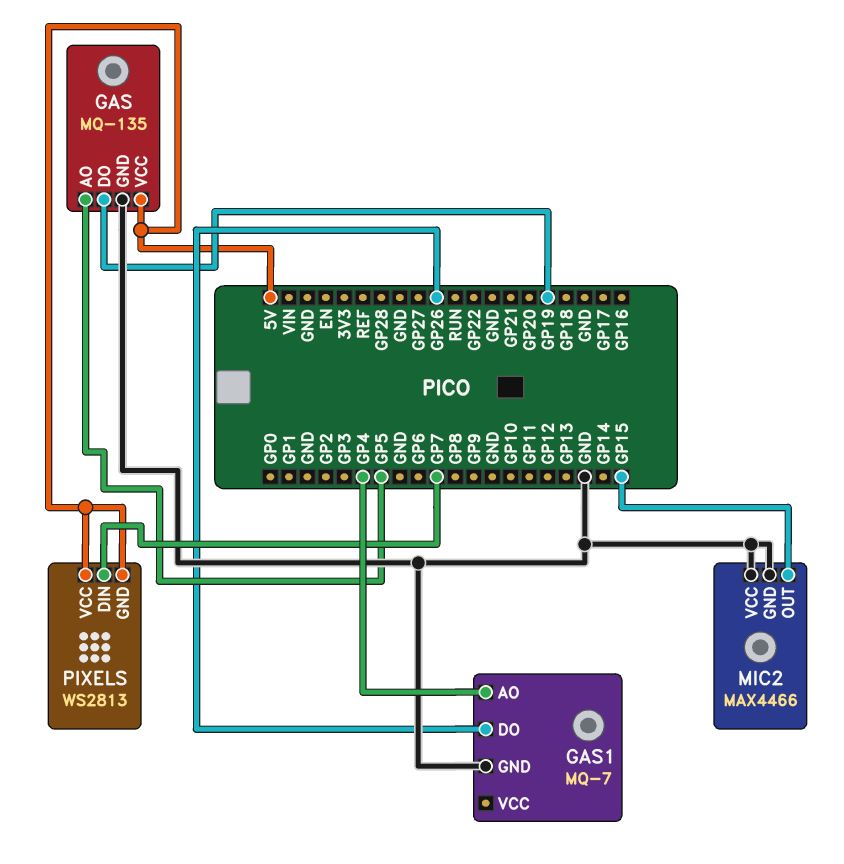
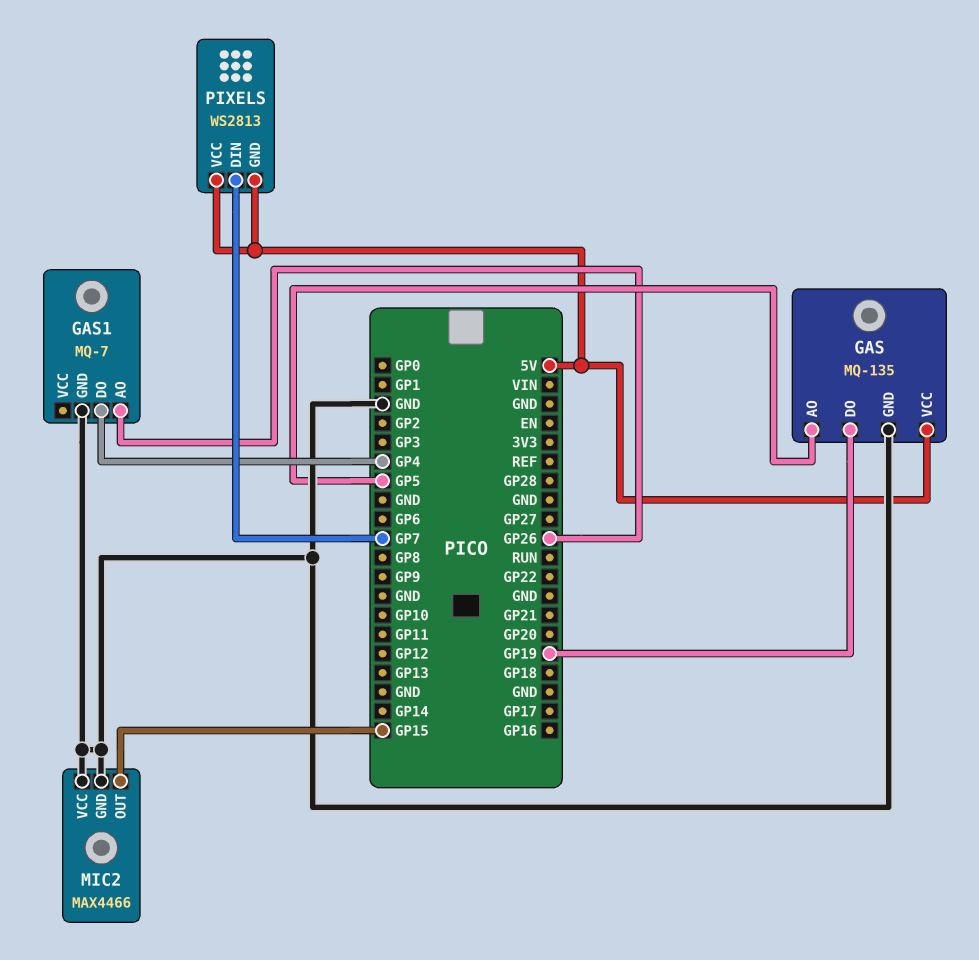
GAS1 pin AO: GP4 -> GP26
GAS1 pin DO: GP26 -> GP4

